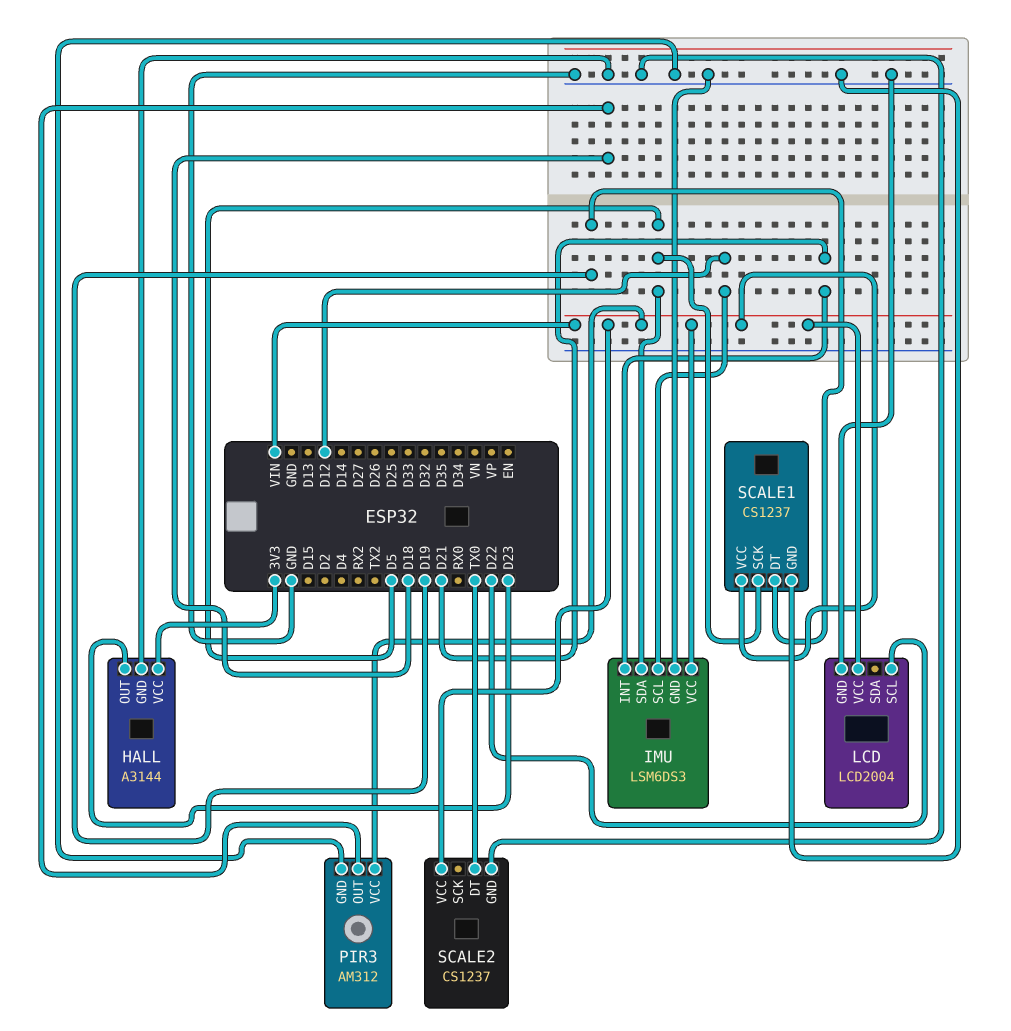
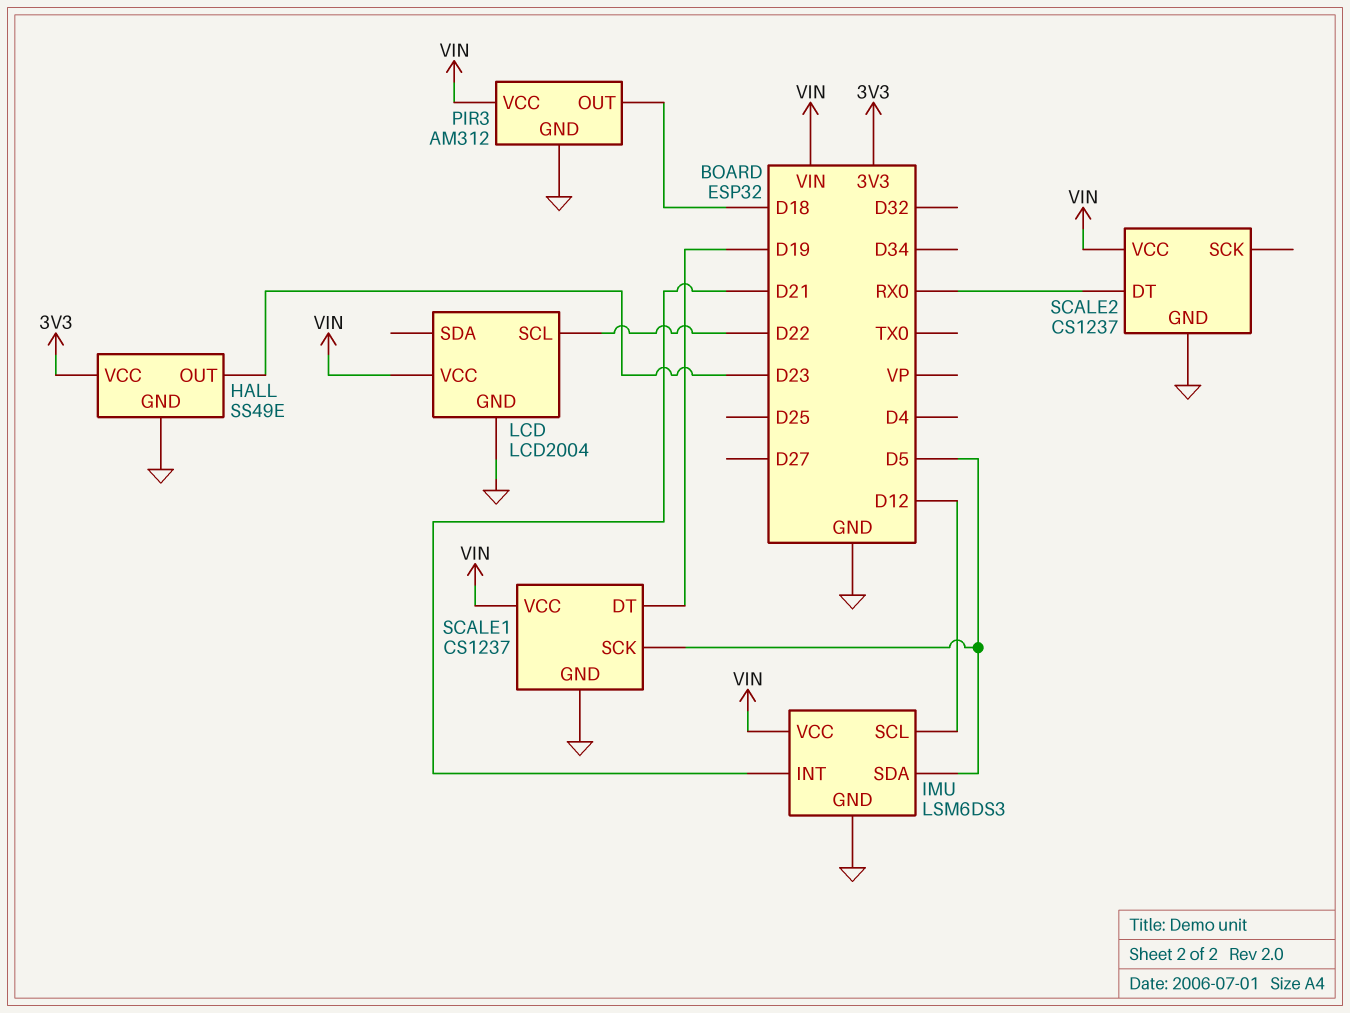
HALL: A3144 -> SS49E
SCALE2 pin DT: TX0 -> RX0

